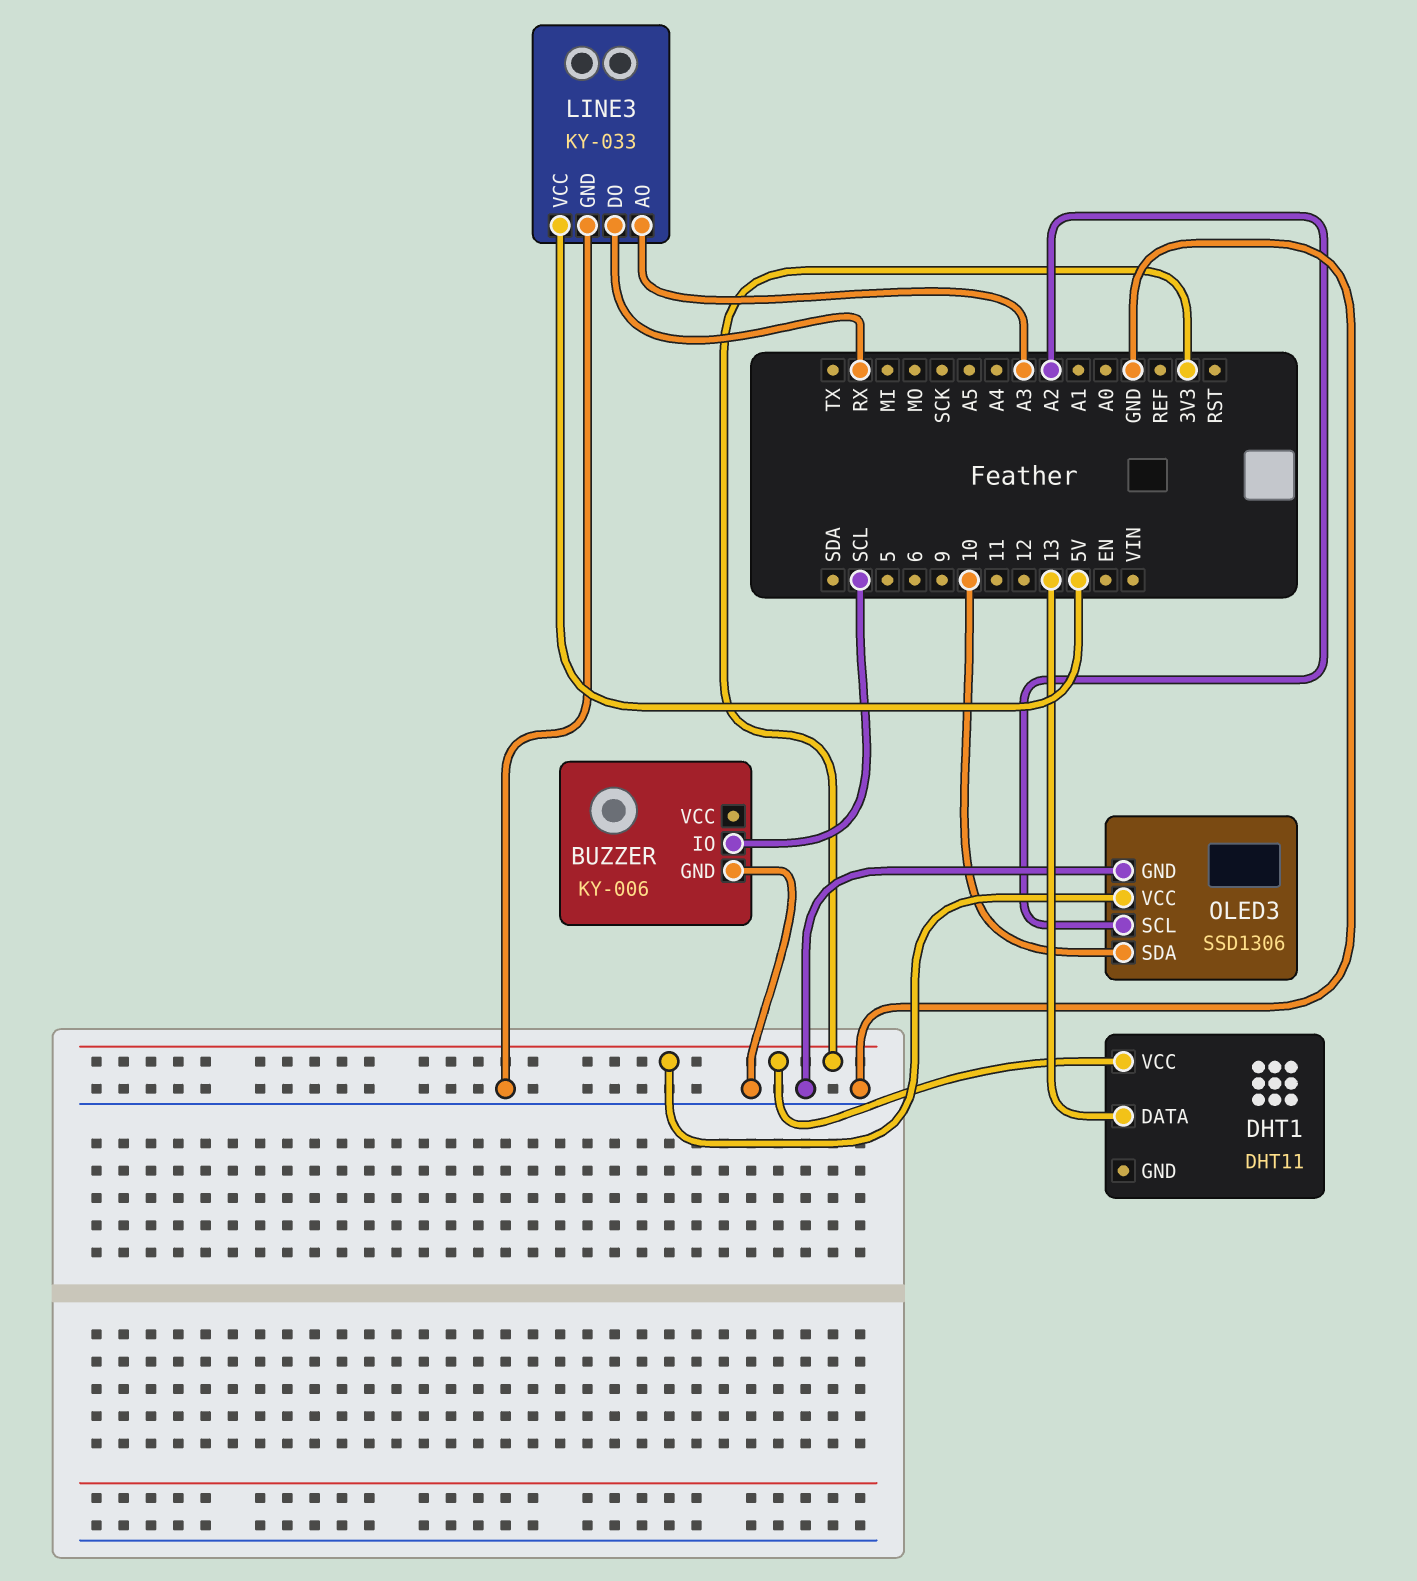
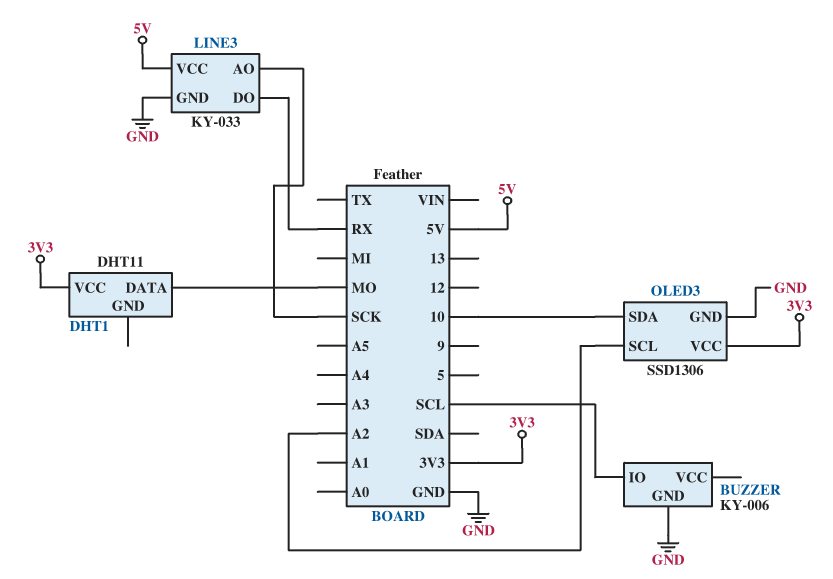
DHT1 pin DATA: 13 -> MO
LINE3 pin AO: A3 -> SCK

